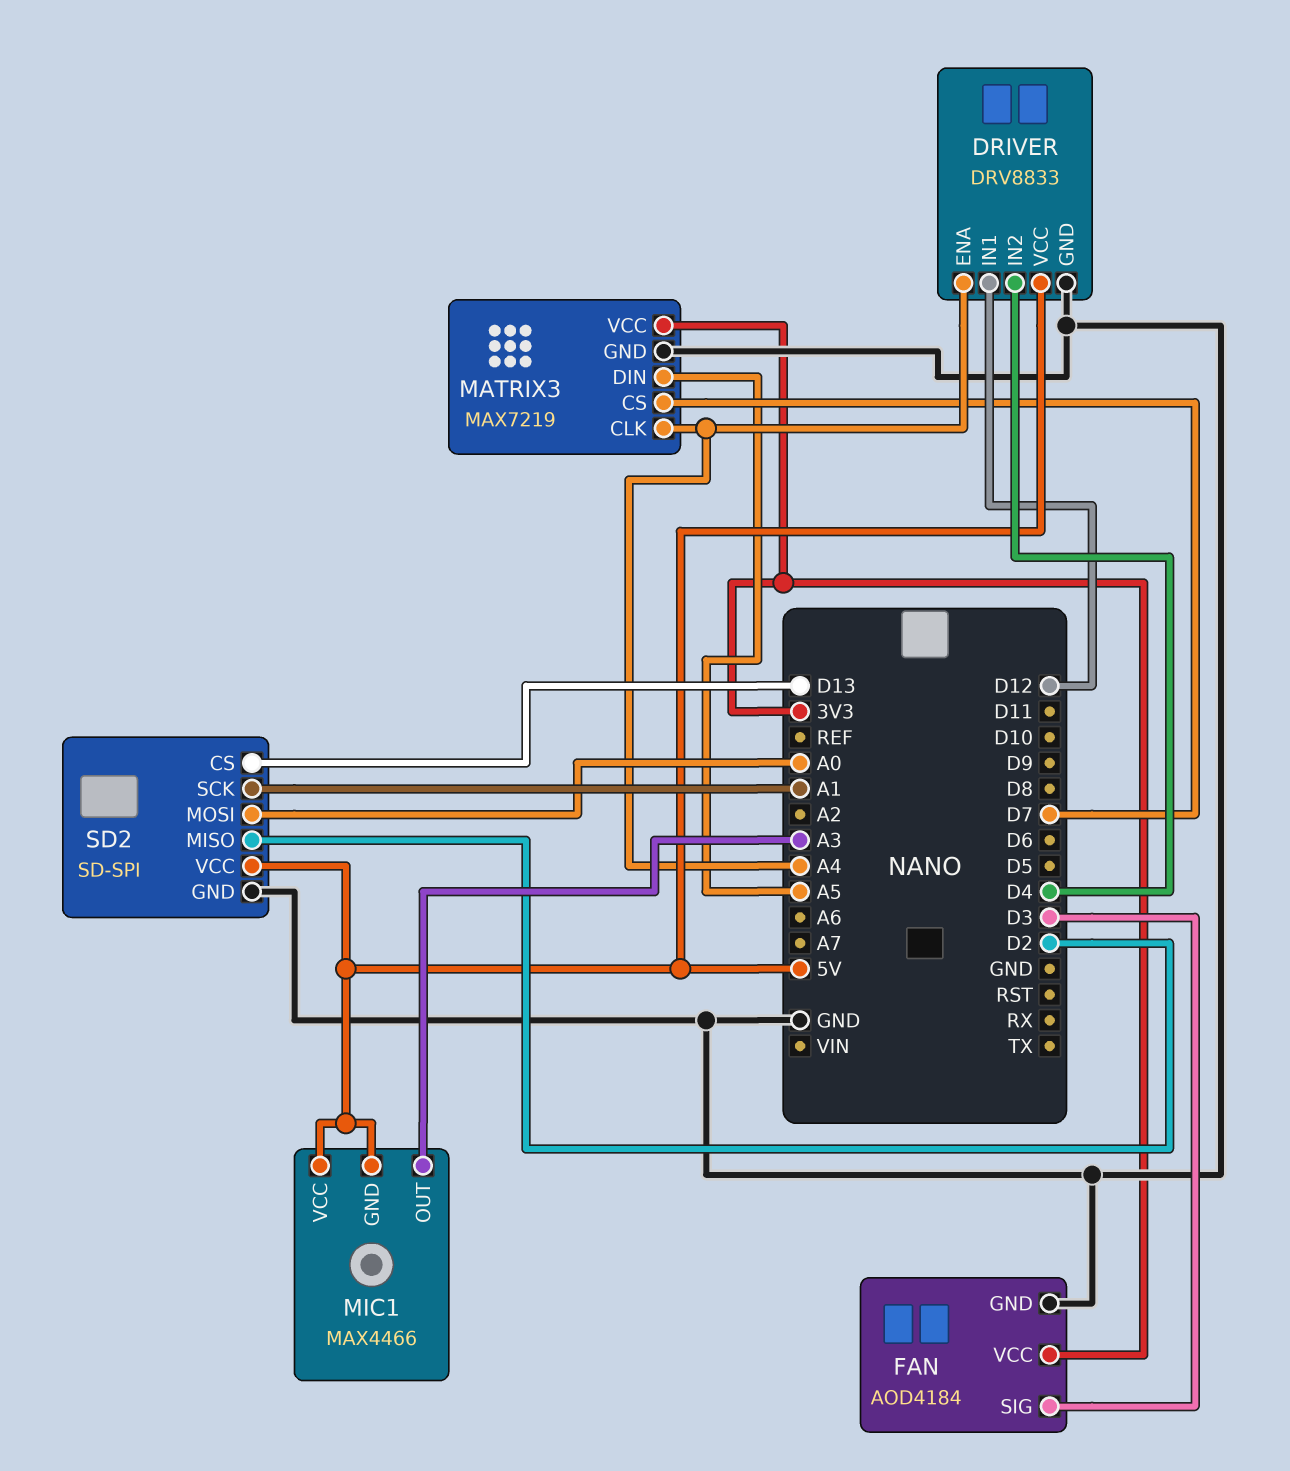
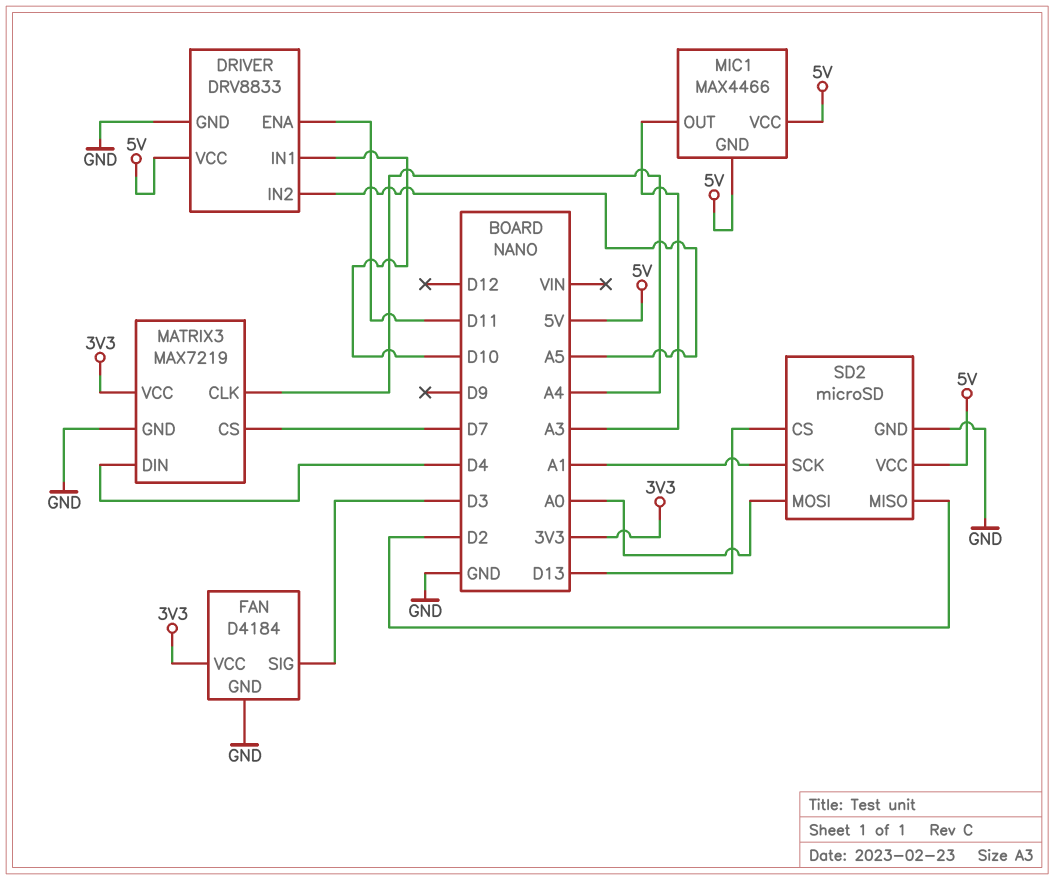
DRIVER pin ENA: A4 -> D11
DRIVER pin IN1: D12 -> D10
DRIVER pin IN2: D4 -> A5
FAN: AOD4184 -> D4184
MATRIX3 pin DIN: A5 -> D4
SD2: SD-SPI -> microSD

